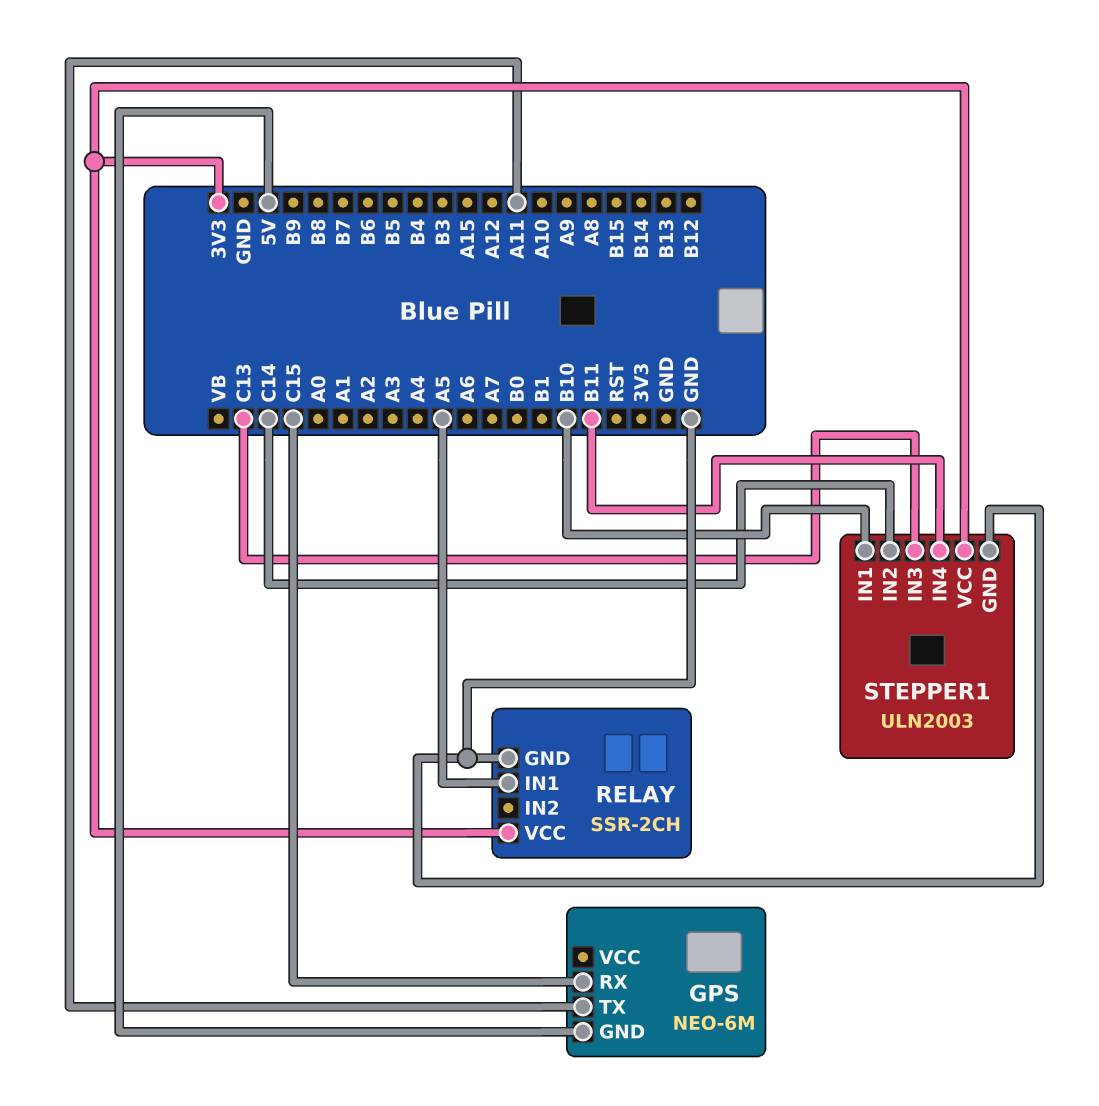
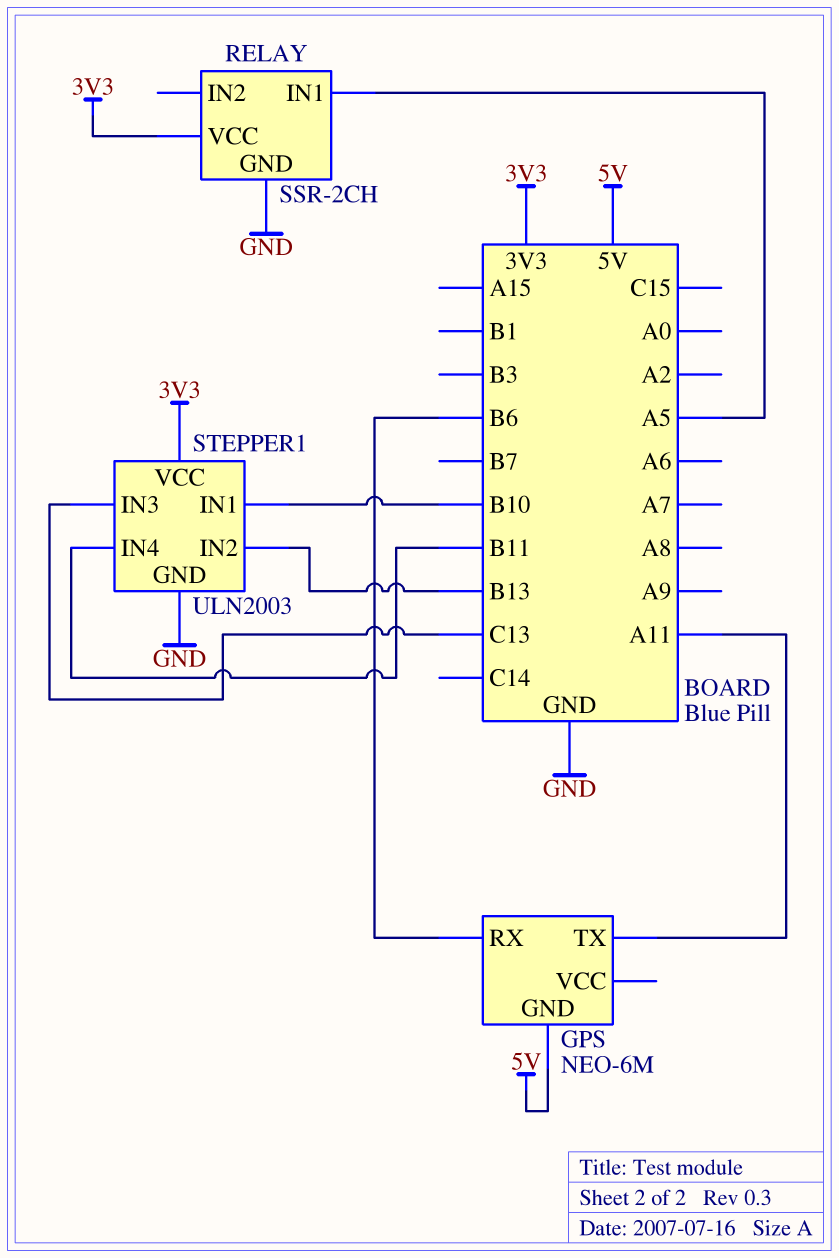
GPS pin RX: C15 -> B6
STEPPER1 pin IN2: C14 -> B13

